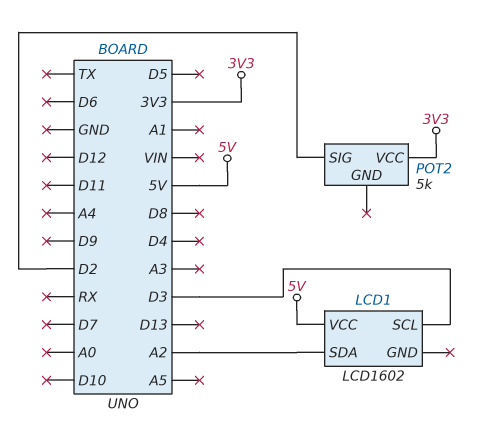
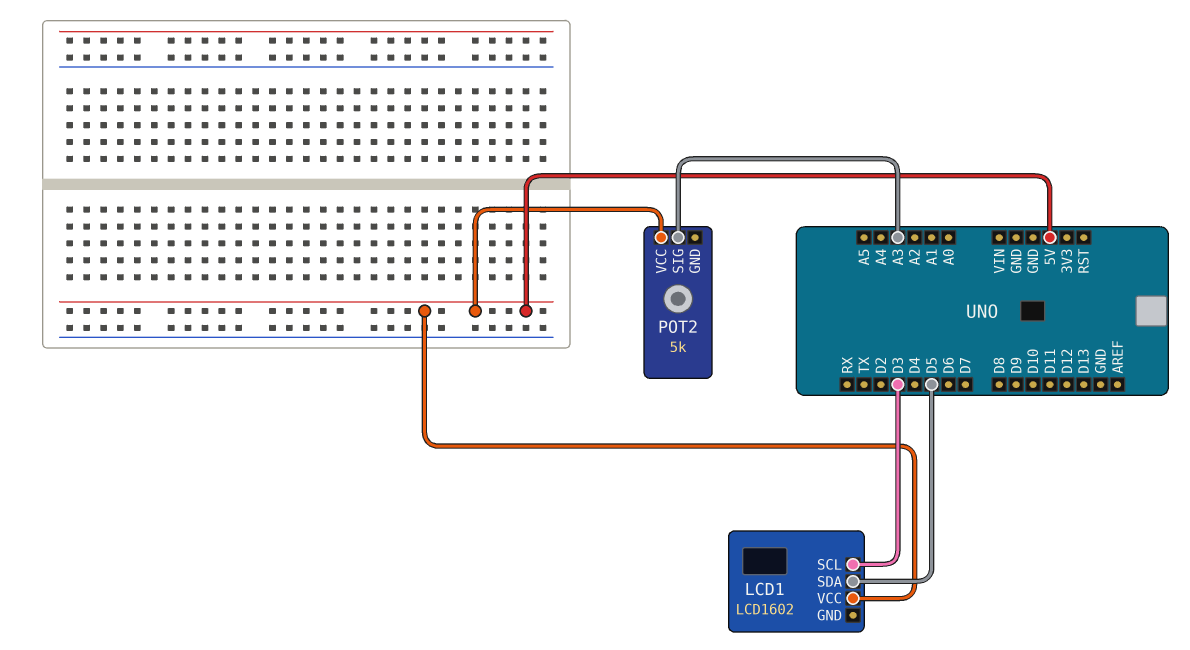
LCD1 pin SDA: A2 -> D5
POT2 pin SIG: D2 -> A3
POT2 pin VCC: 3V3 -> 5V

